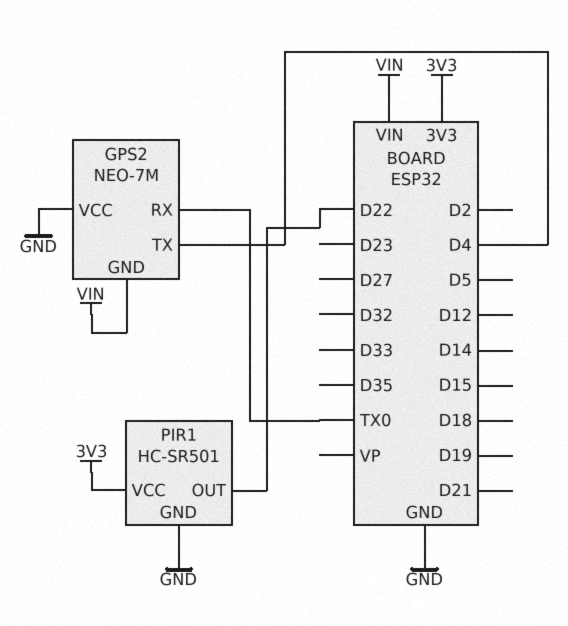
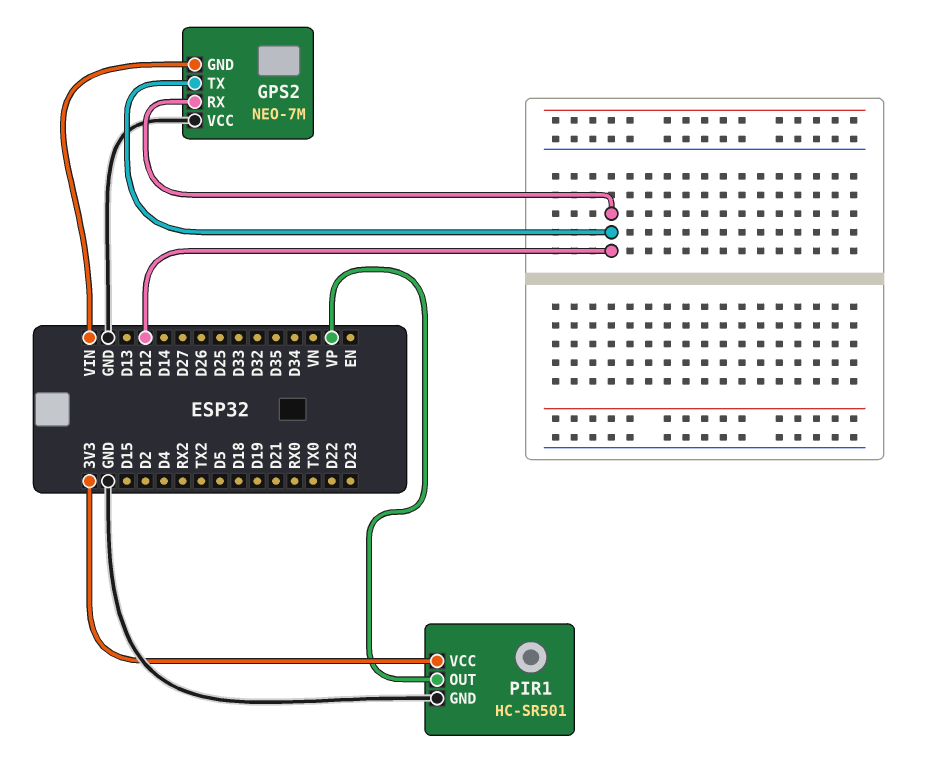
GPS2 pin RX: TX0 -> D12
GPS2 pin TX: D4 -> D12
PIR1 pin OUT: D22 -> VP

